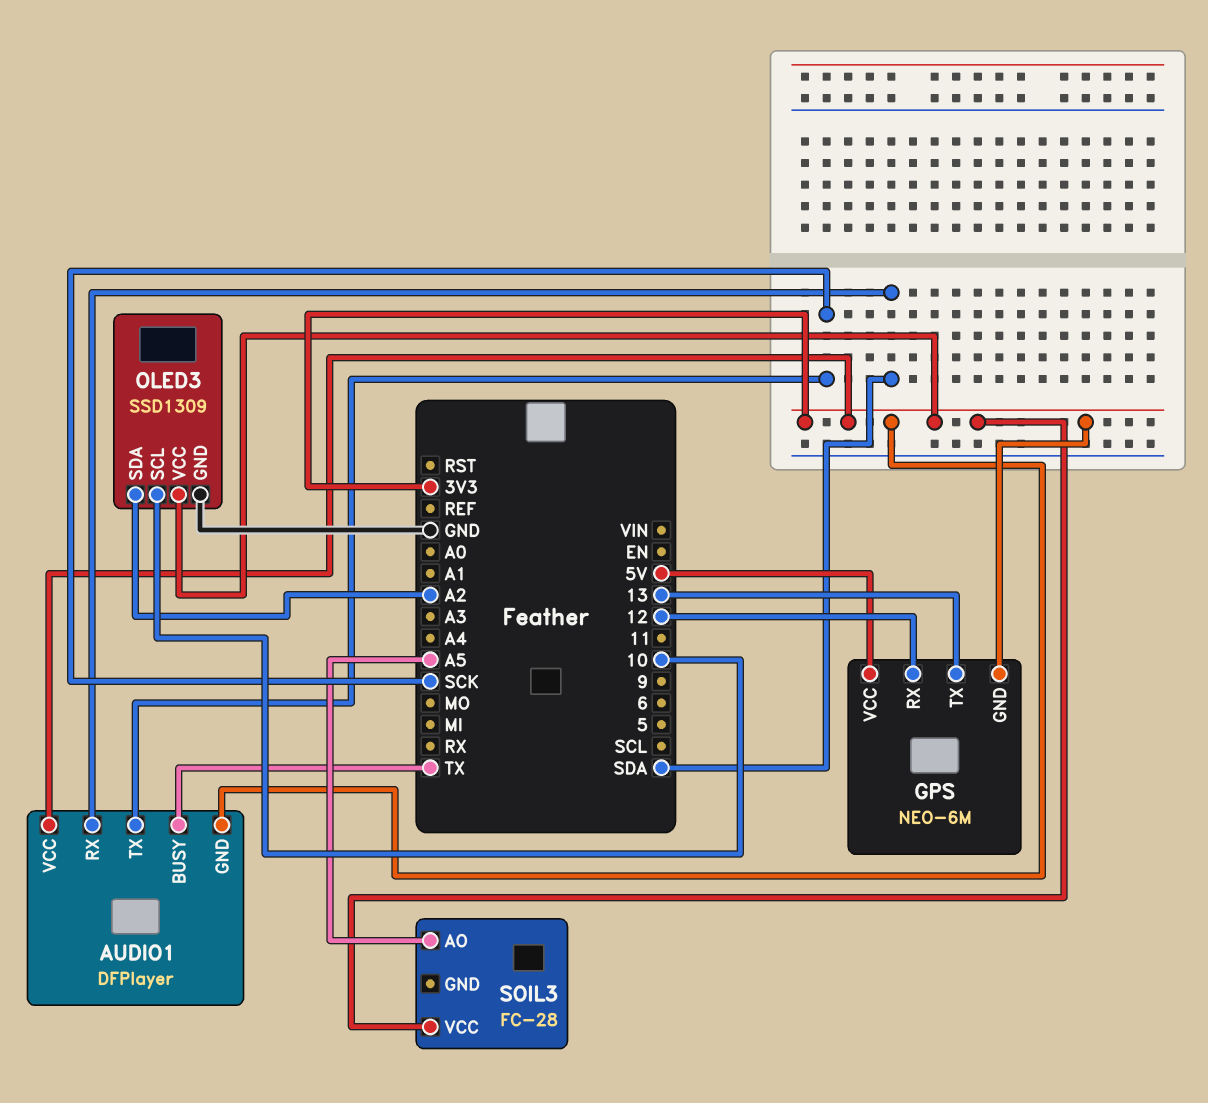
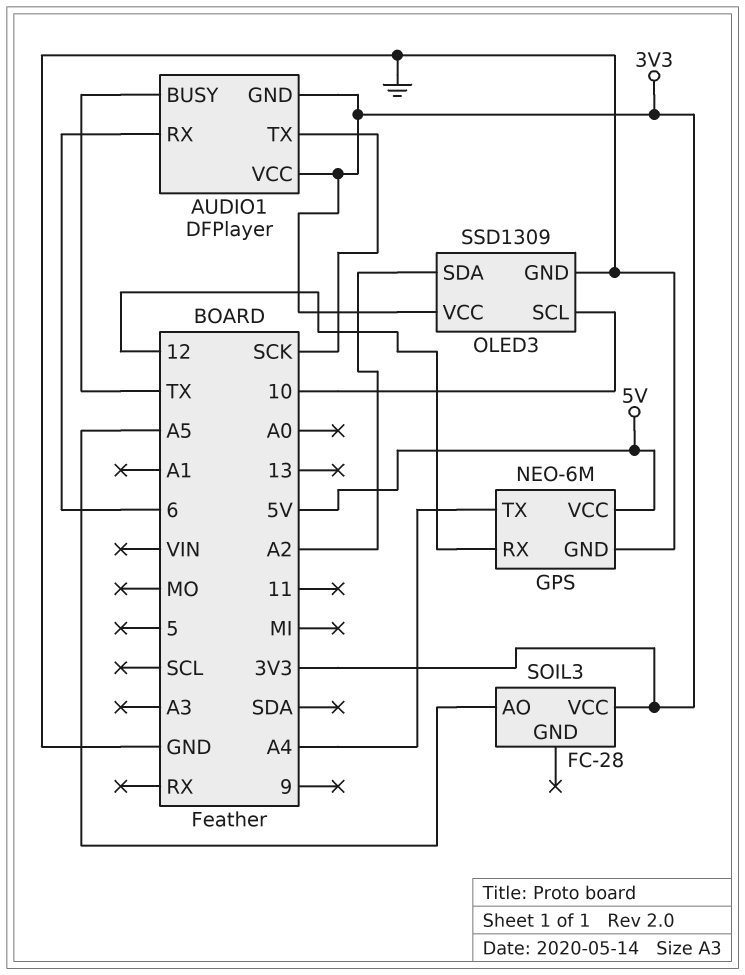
AUDIO1 pin RX: SDA -> 6
GPS pin GND: 3V3 -> GND
GPS pin TX: 13 -> A4

